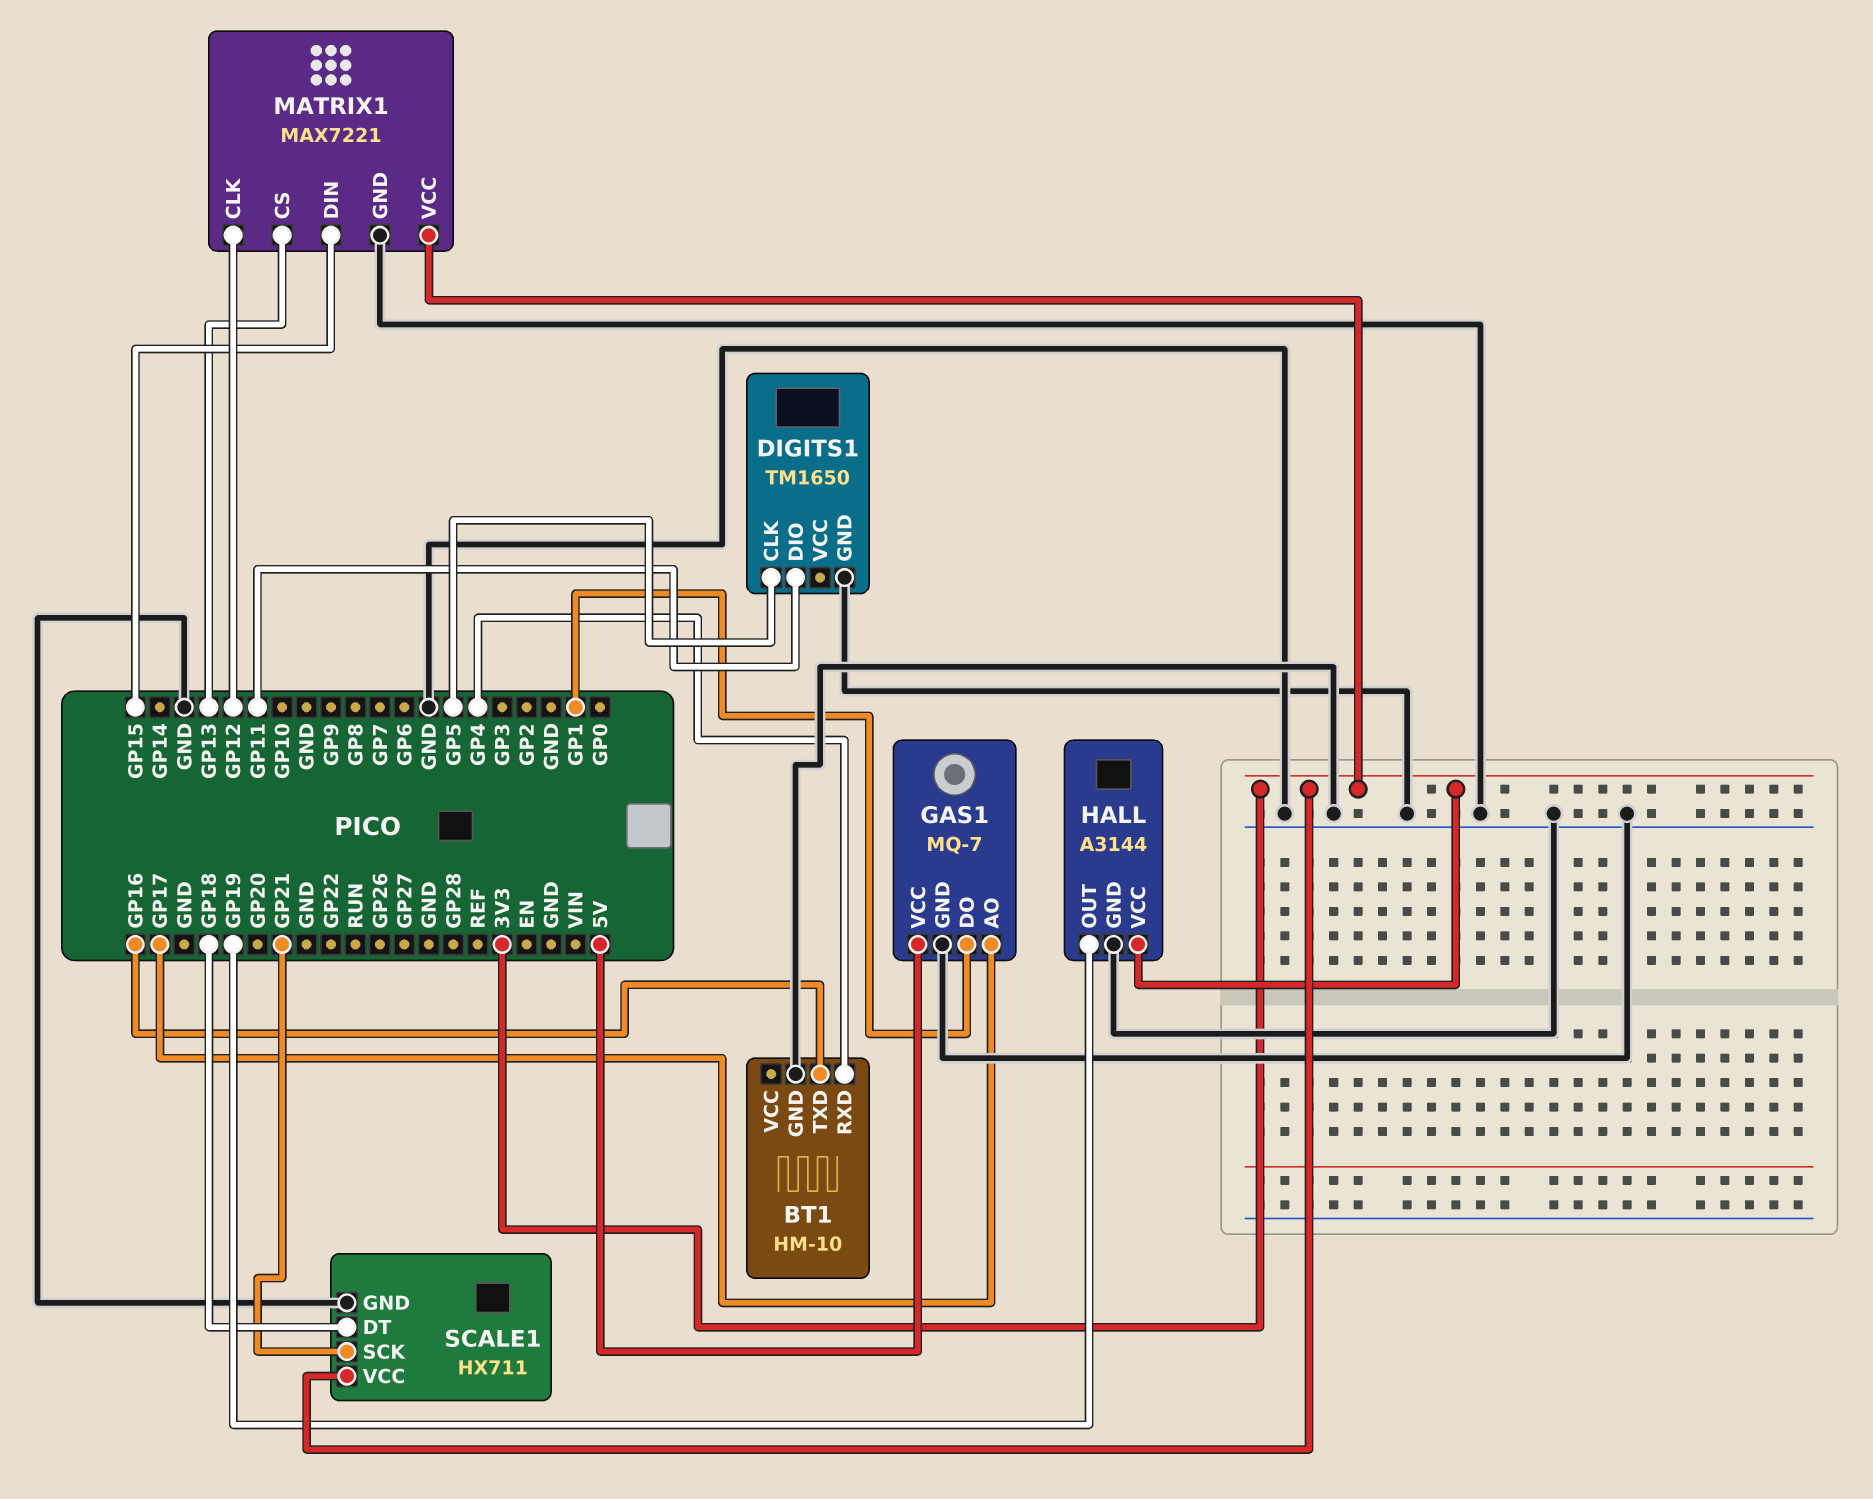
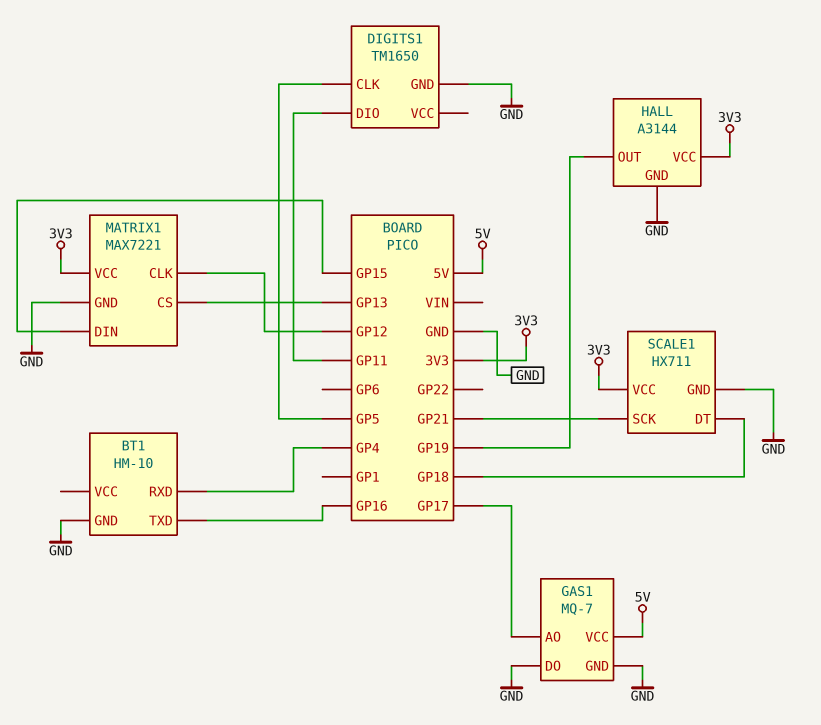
GAS1 pin DO: GP1 -> GND

